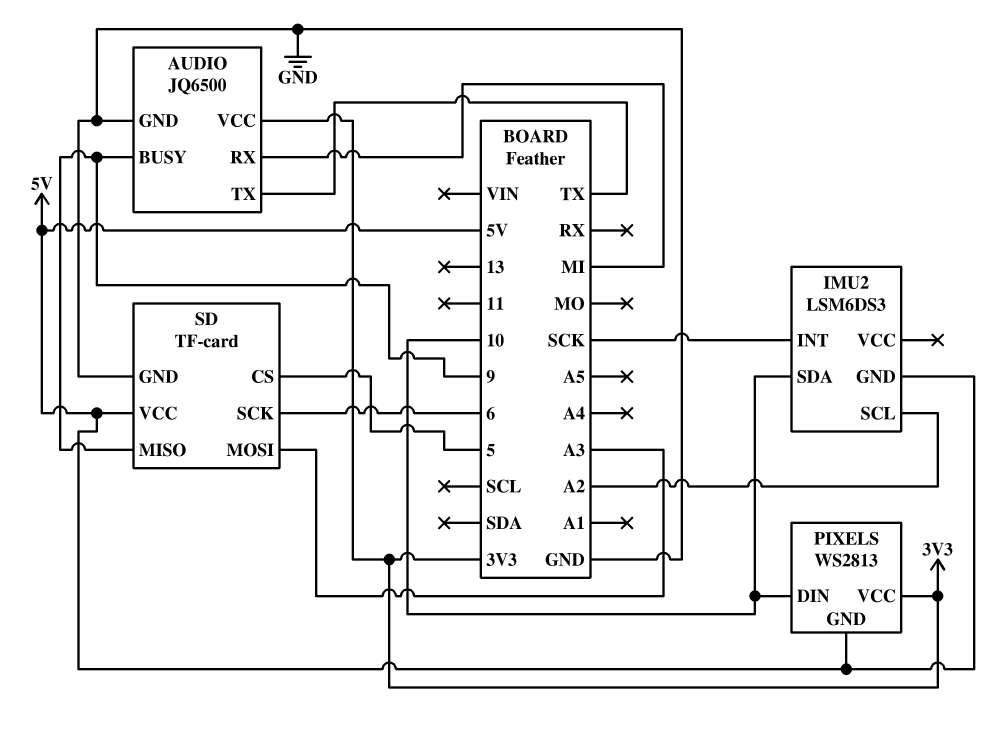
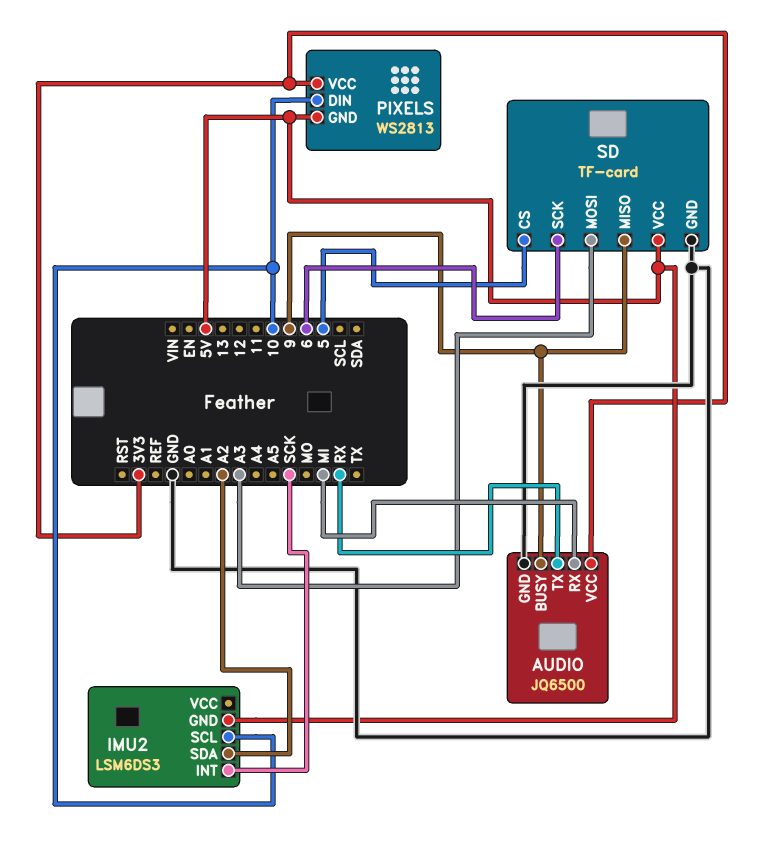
AUDIO pin TX: TX -> RX
IMU2 pin SCL: A2 -> 10
IMU2 pin SDA: 10 -> A2

